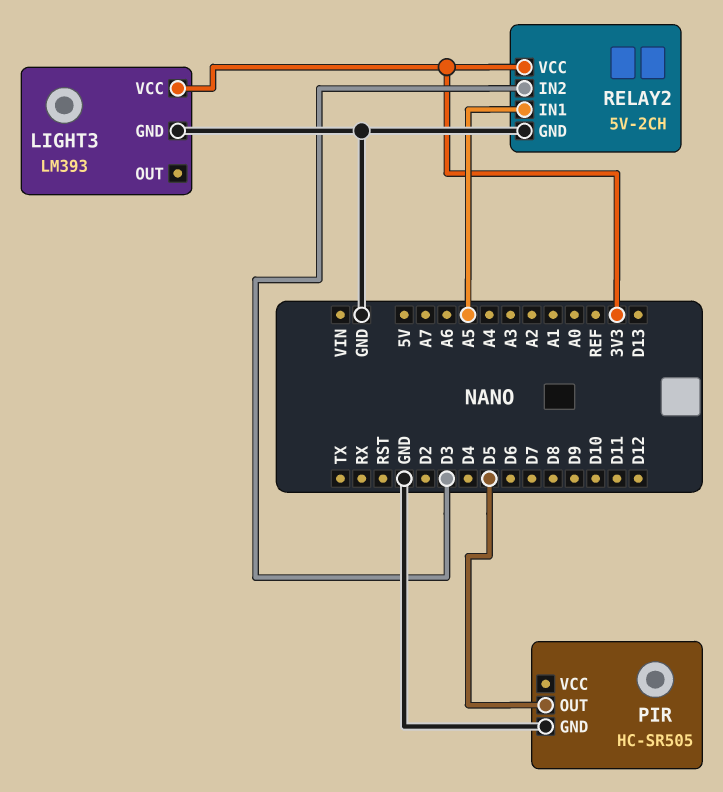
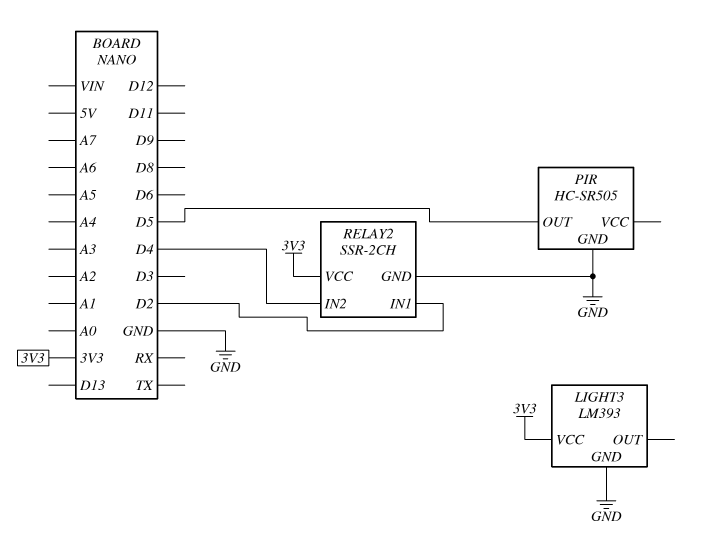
RELAY2: 5V-2CH -> SSR-2CH
RELAY2 pin IN1: A5 -> D2
RELAY2 pin IN2: D3 -> D4

